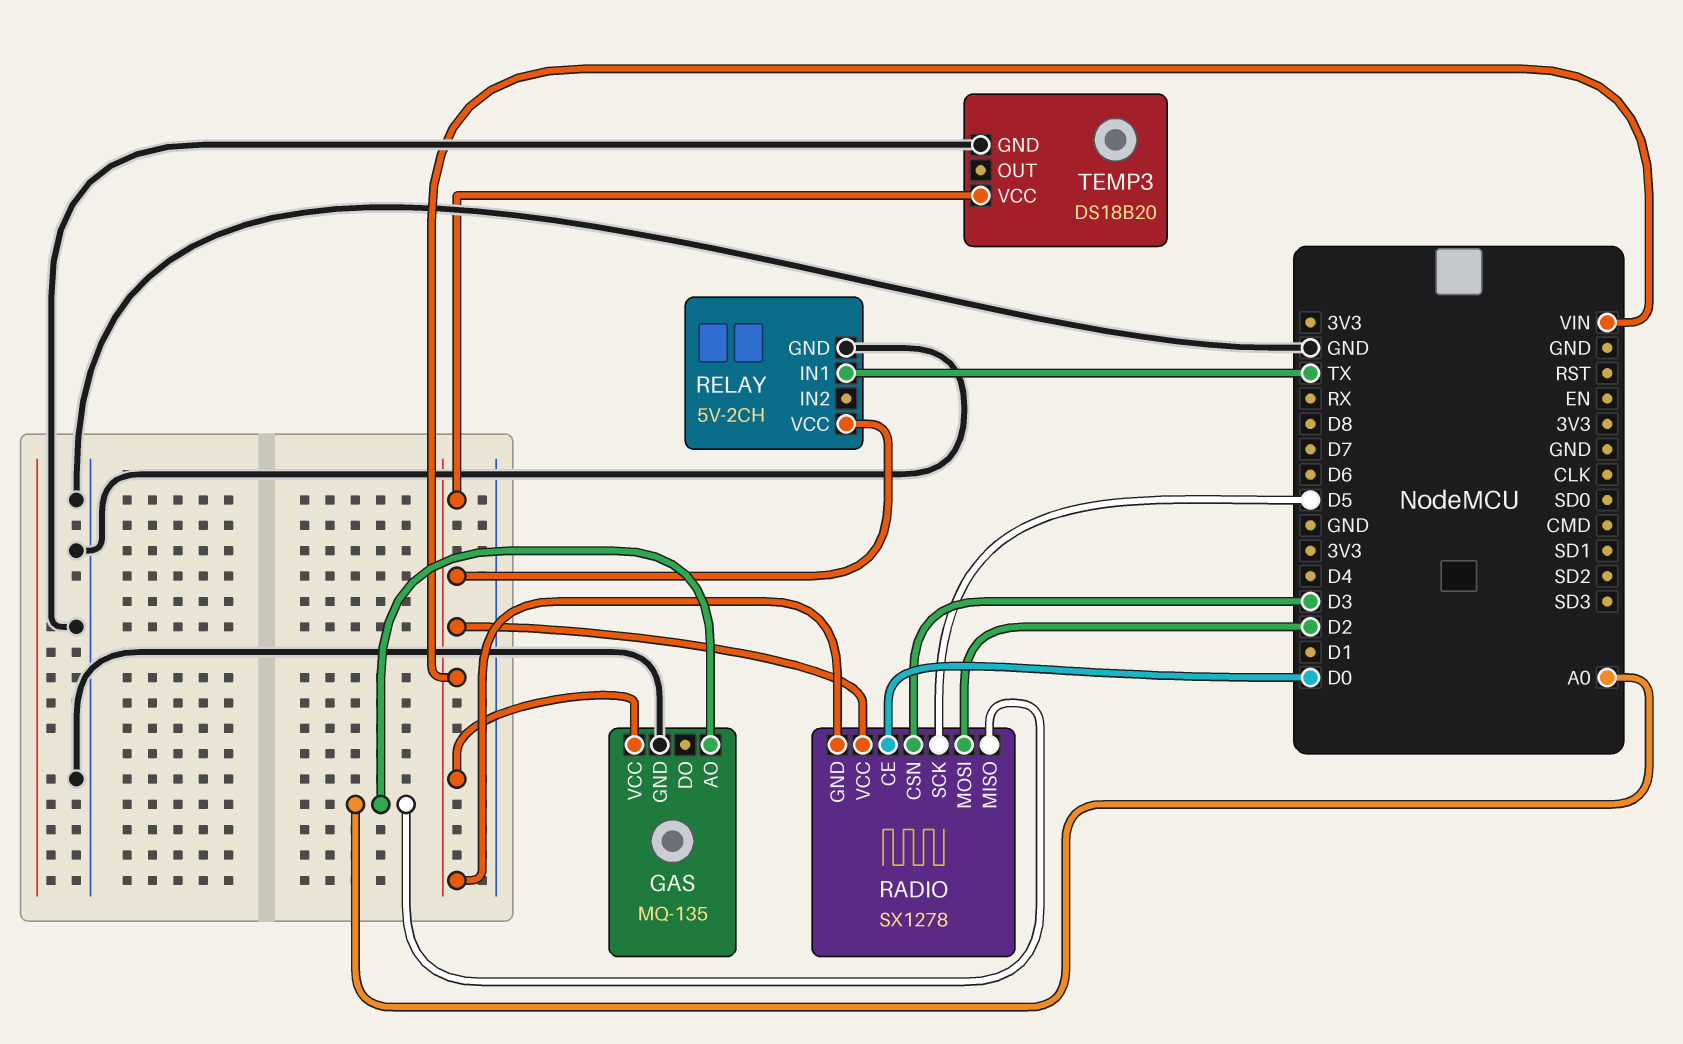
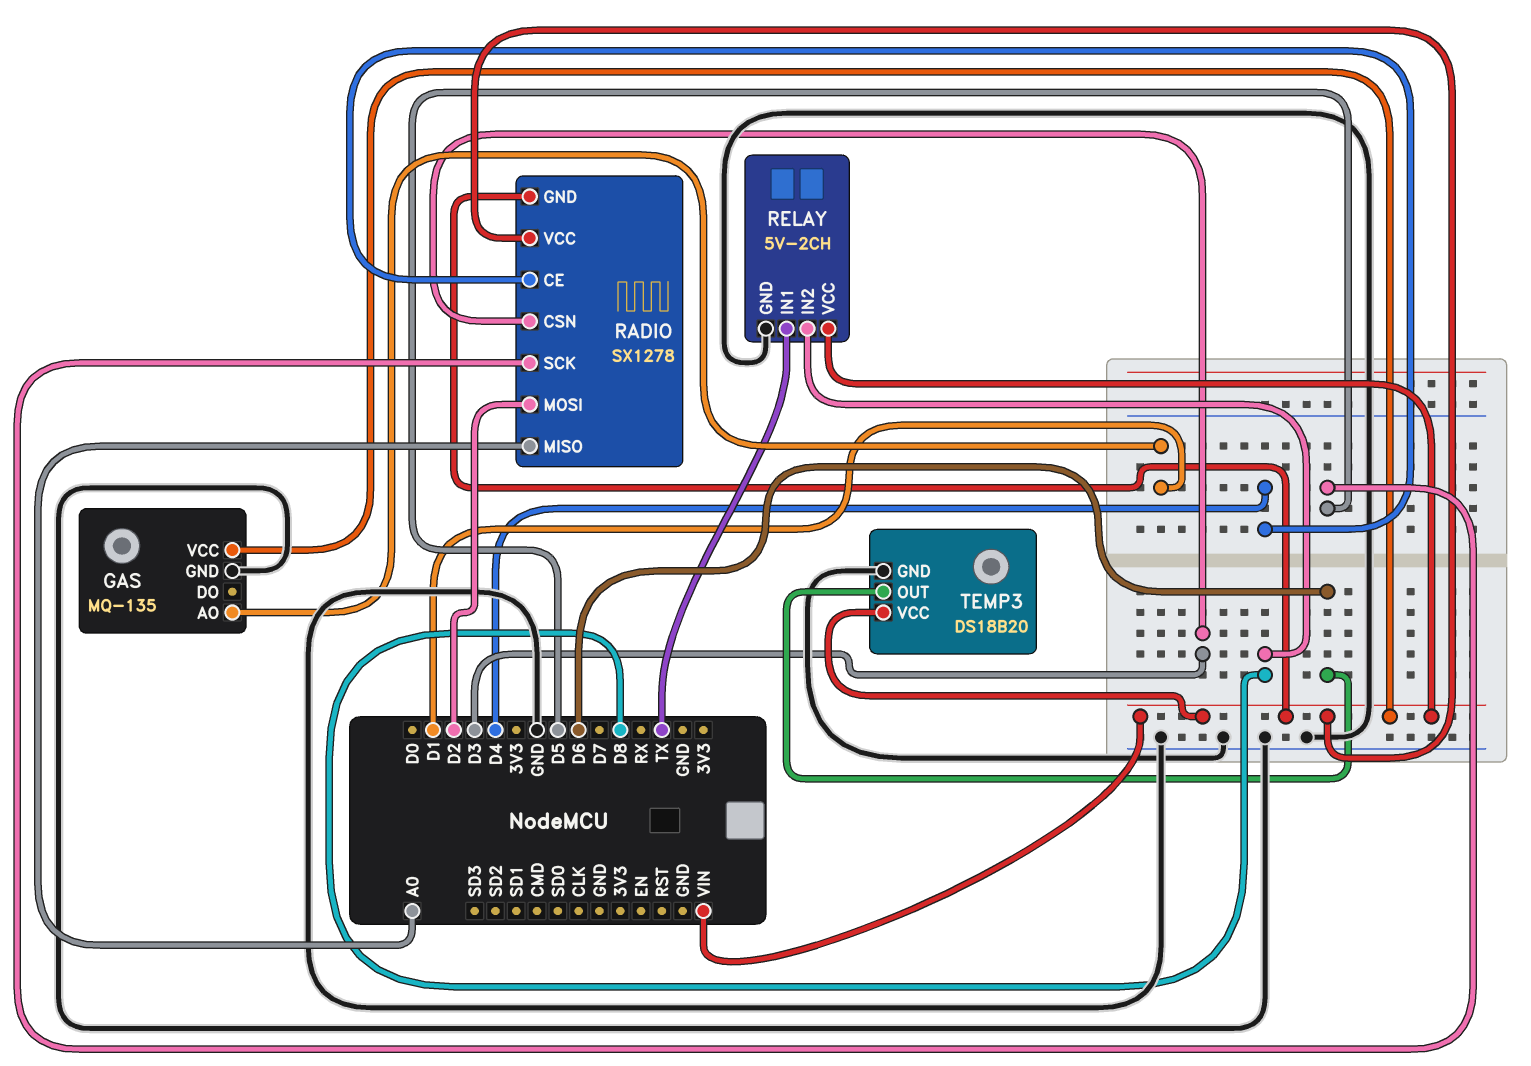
GAS pin AO: A0 -> D1
RADIO pin CE: D0 -> D4
RELAY pin IN2: none -> D8
TEMP3 pin OUT: none -> D6

